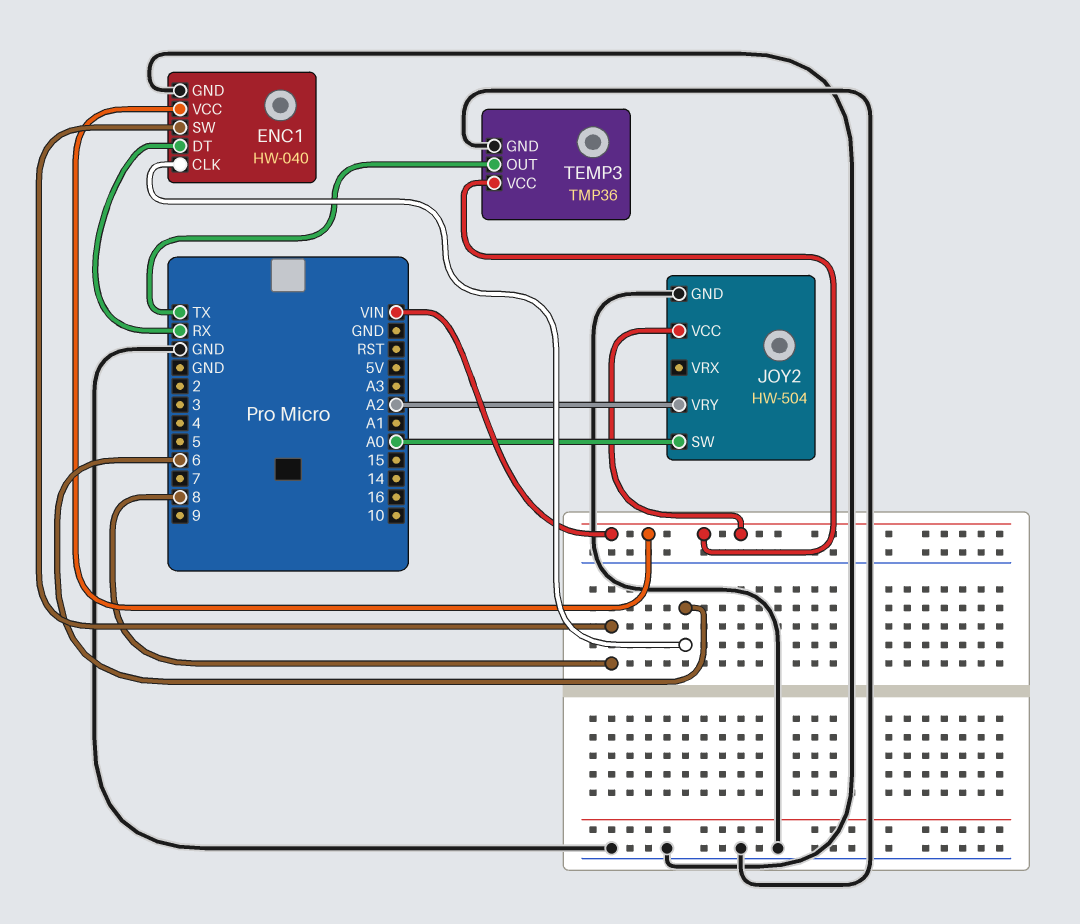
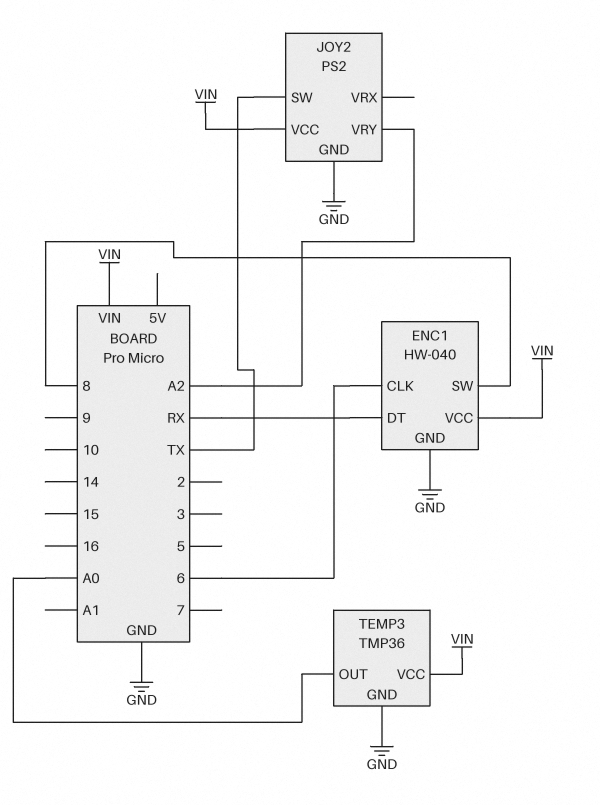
JOY2: HW-504 -> PS2
JOY2 pin SW: A0 -> TX
TEMP3 pin OUT: TX -> A0

